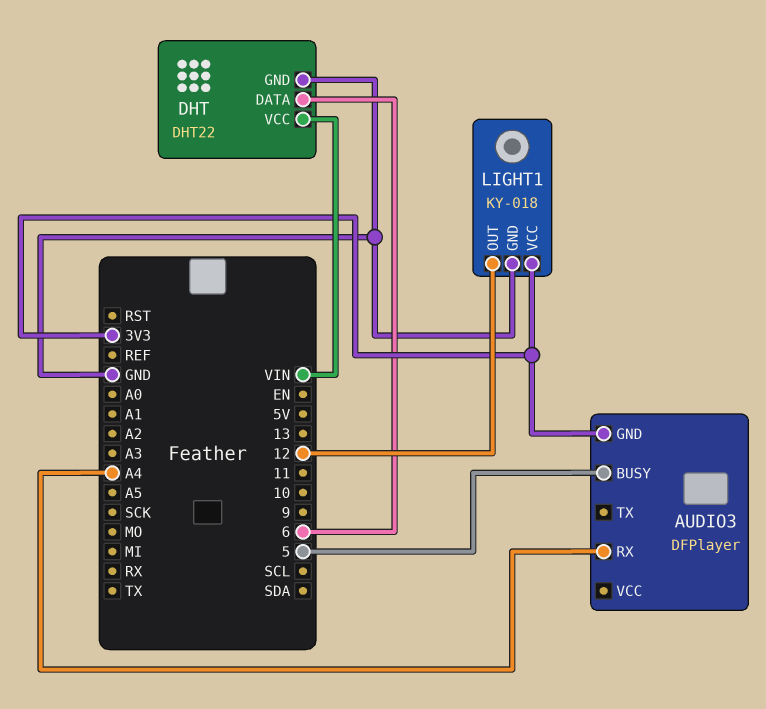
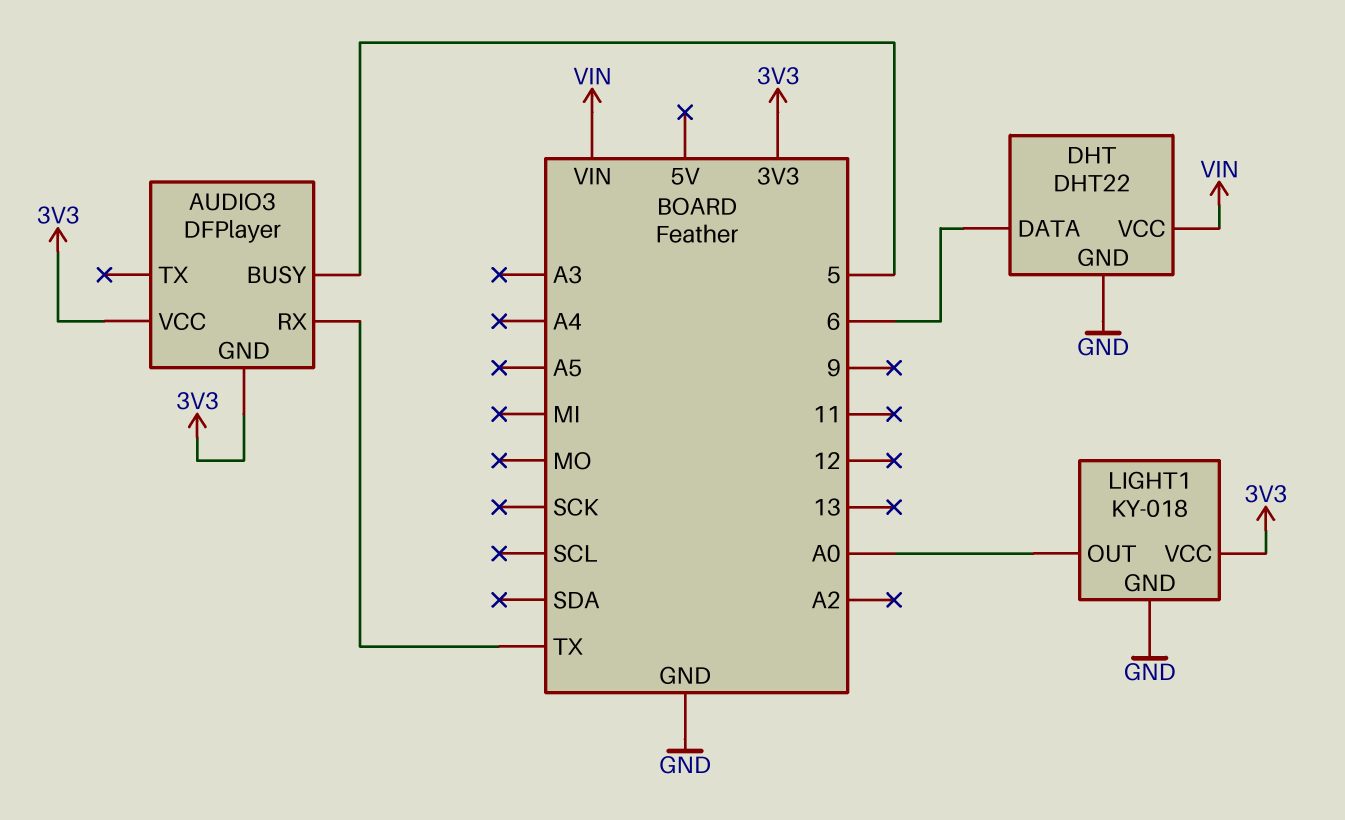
AUDIO3 pin RX: A4 -> TX
AUDIO3 pin VCC: none -> 3V3
LIGHT1 pin OUT: 12 -> A0

